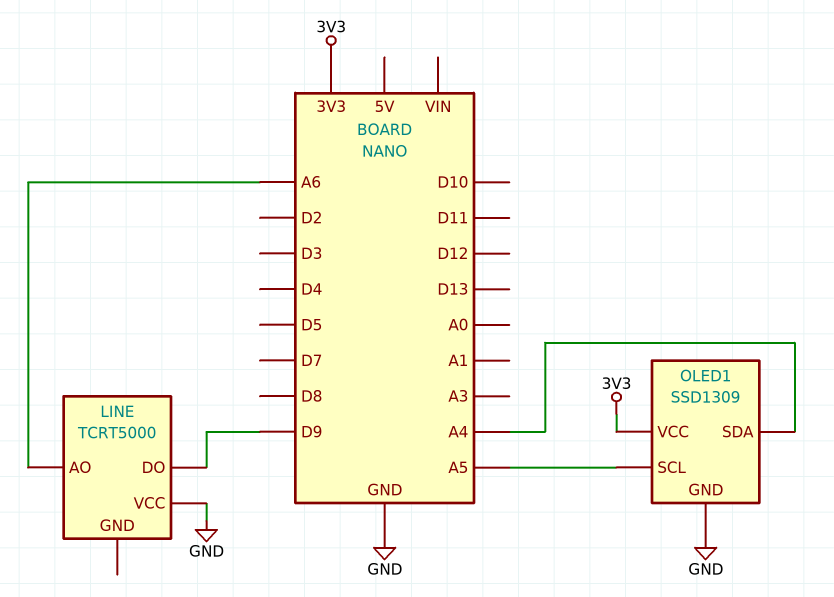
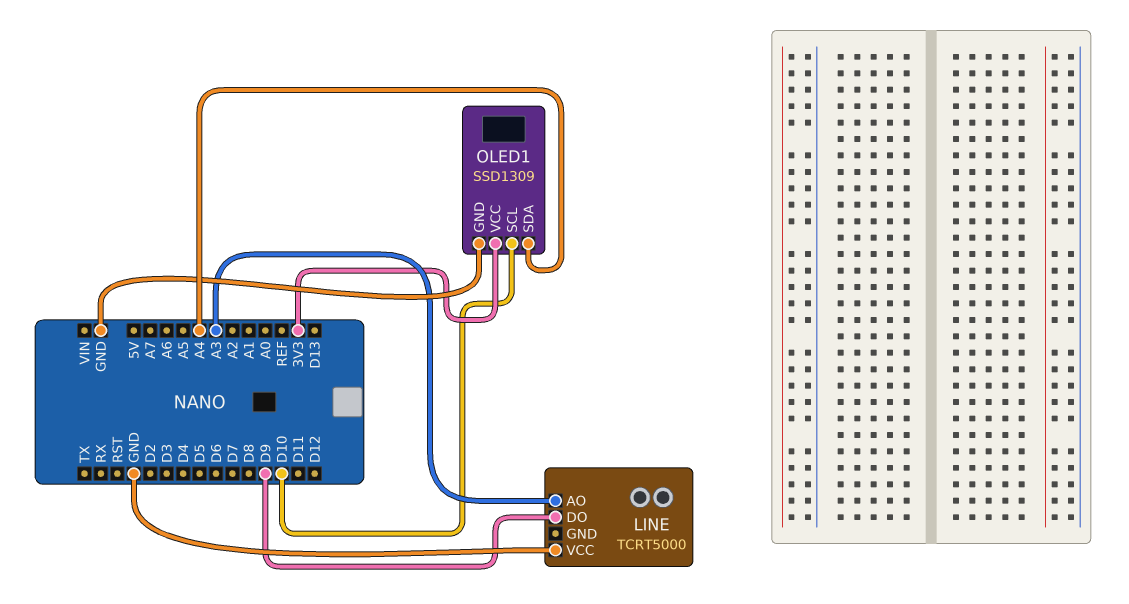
LINE pin AO: A6 -> A3
OLED1 pin SCL: A5 -> D10

